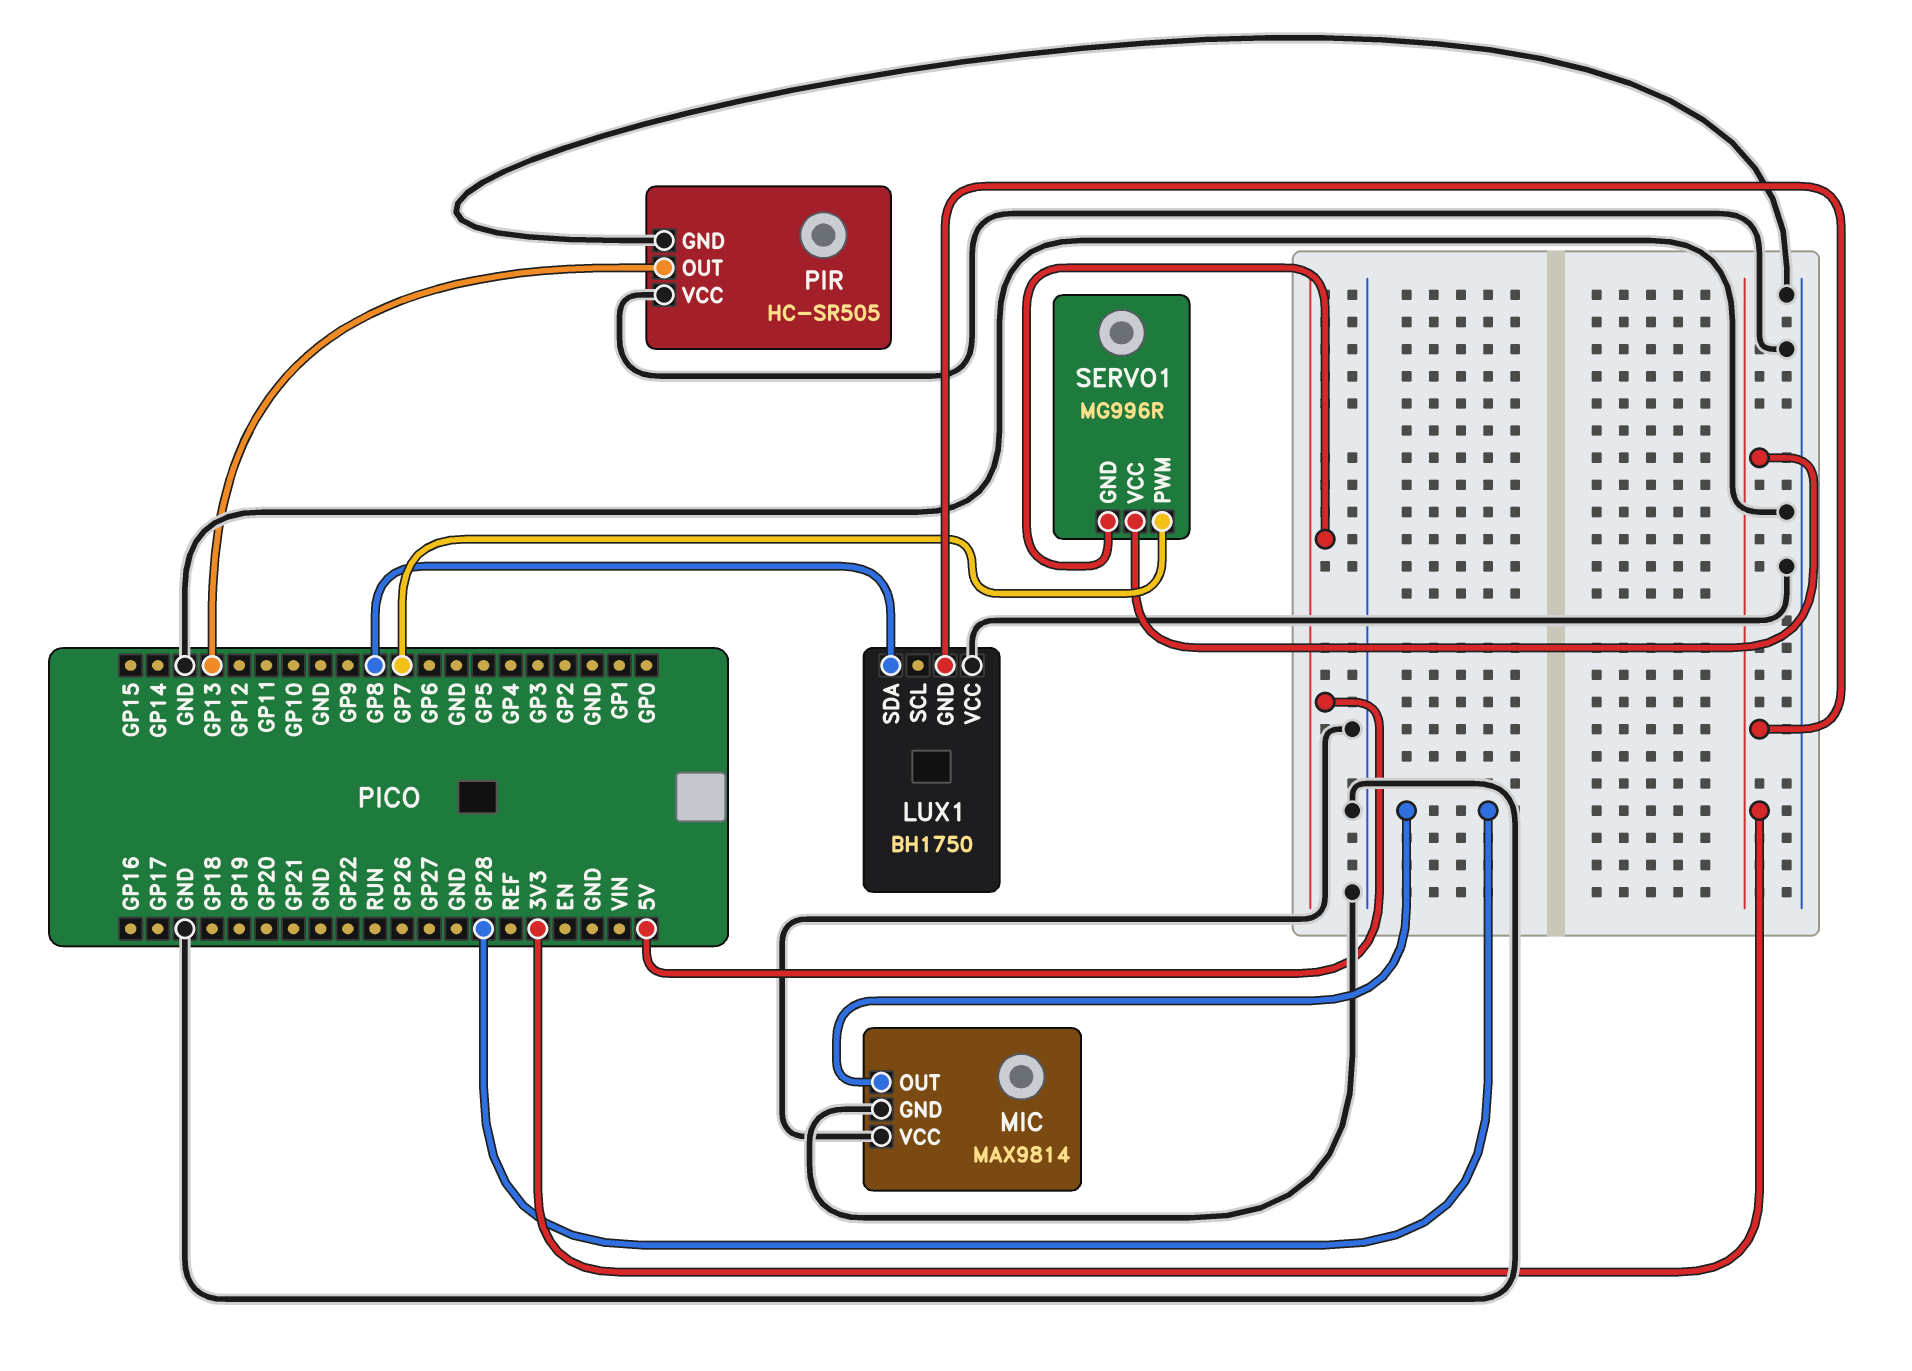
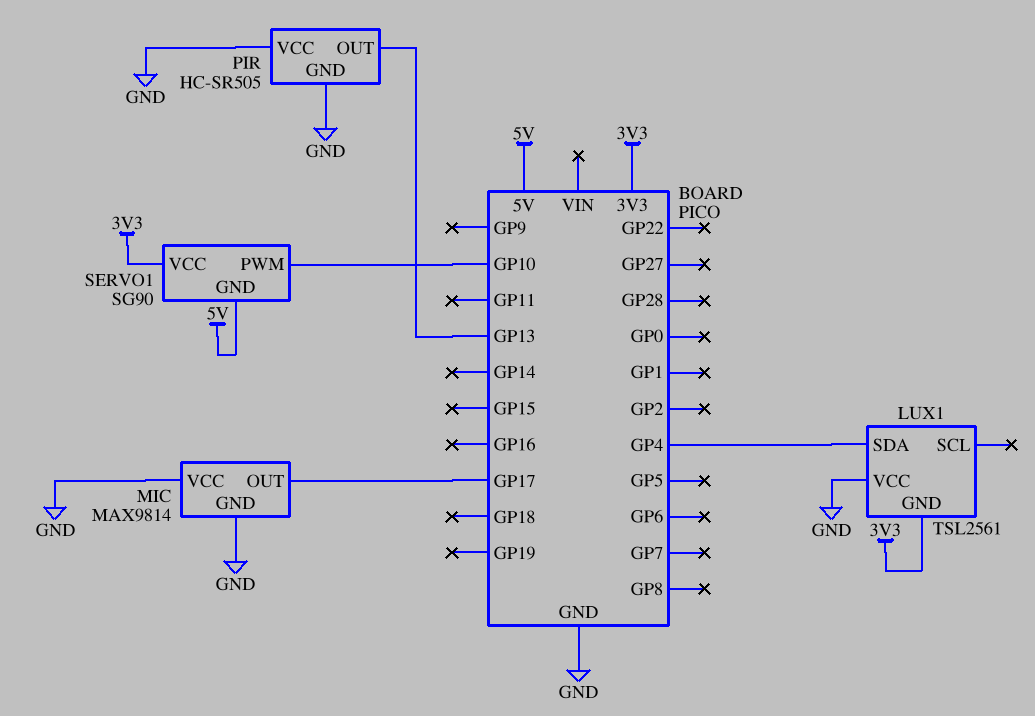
LUX1: BH1750 -> TSL2561
LUX1 pin SDA: GP8 -> GP4
MIC pin OUT: GP28 -> GP17
SERVO1: MG996R -> SG90
SERVO1 pin PWM: GP7 -> GP10

